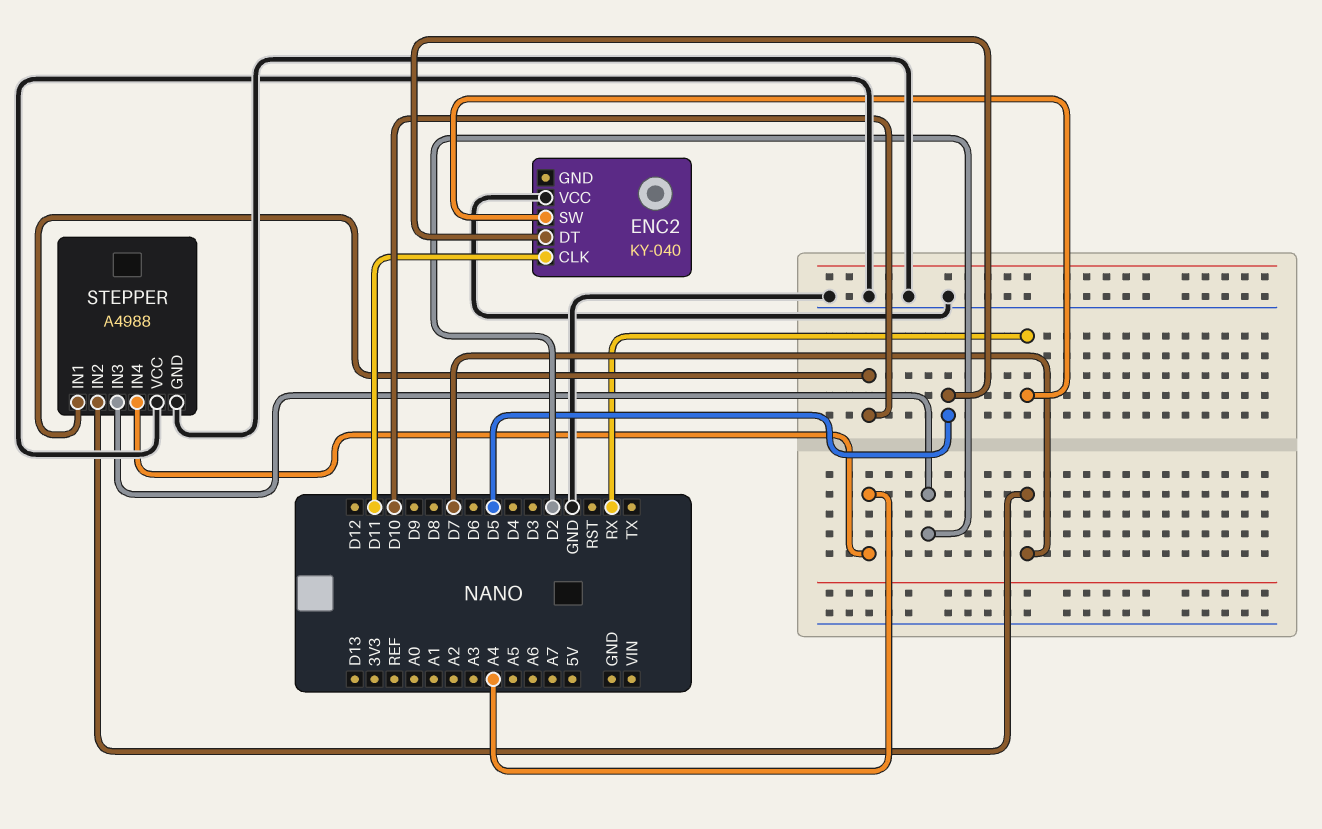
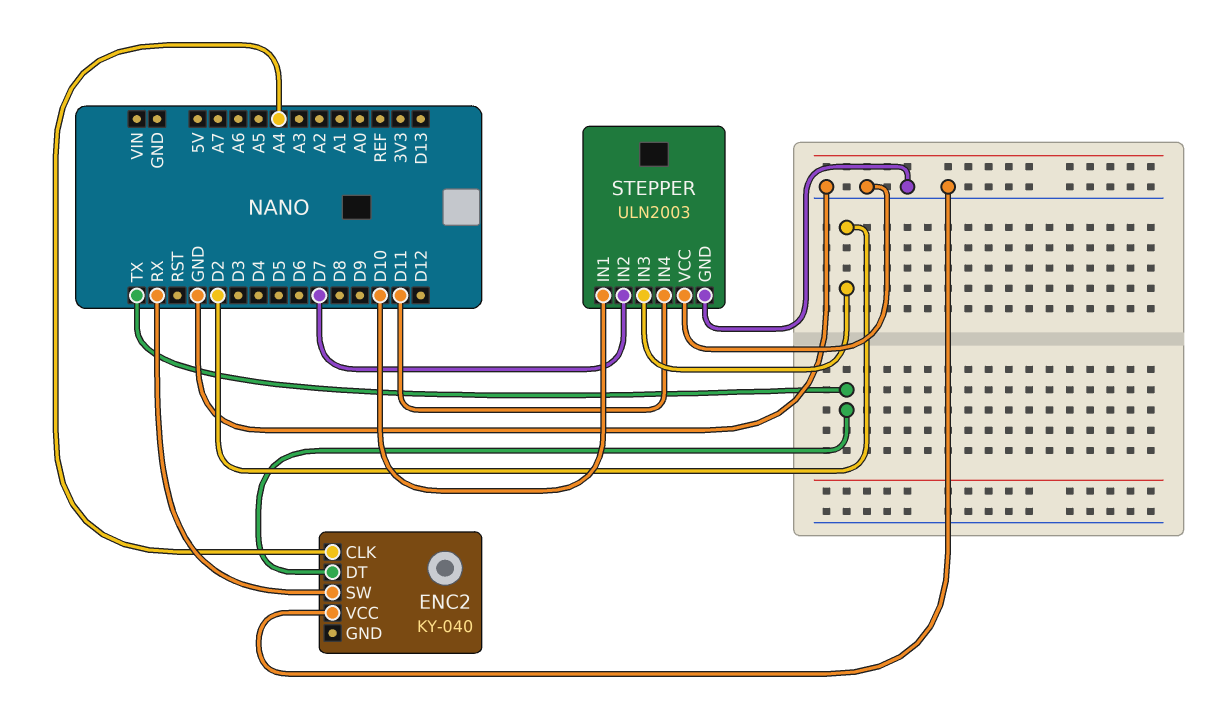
ENC2 pin CLK: D11 -> A4
ENC2 pin DT: D5 -> TX
STEPPER: A4988 -> ULN2003
STEPPER pin IN4: A4 -> D11

